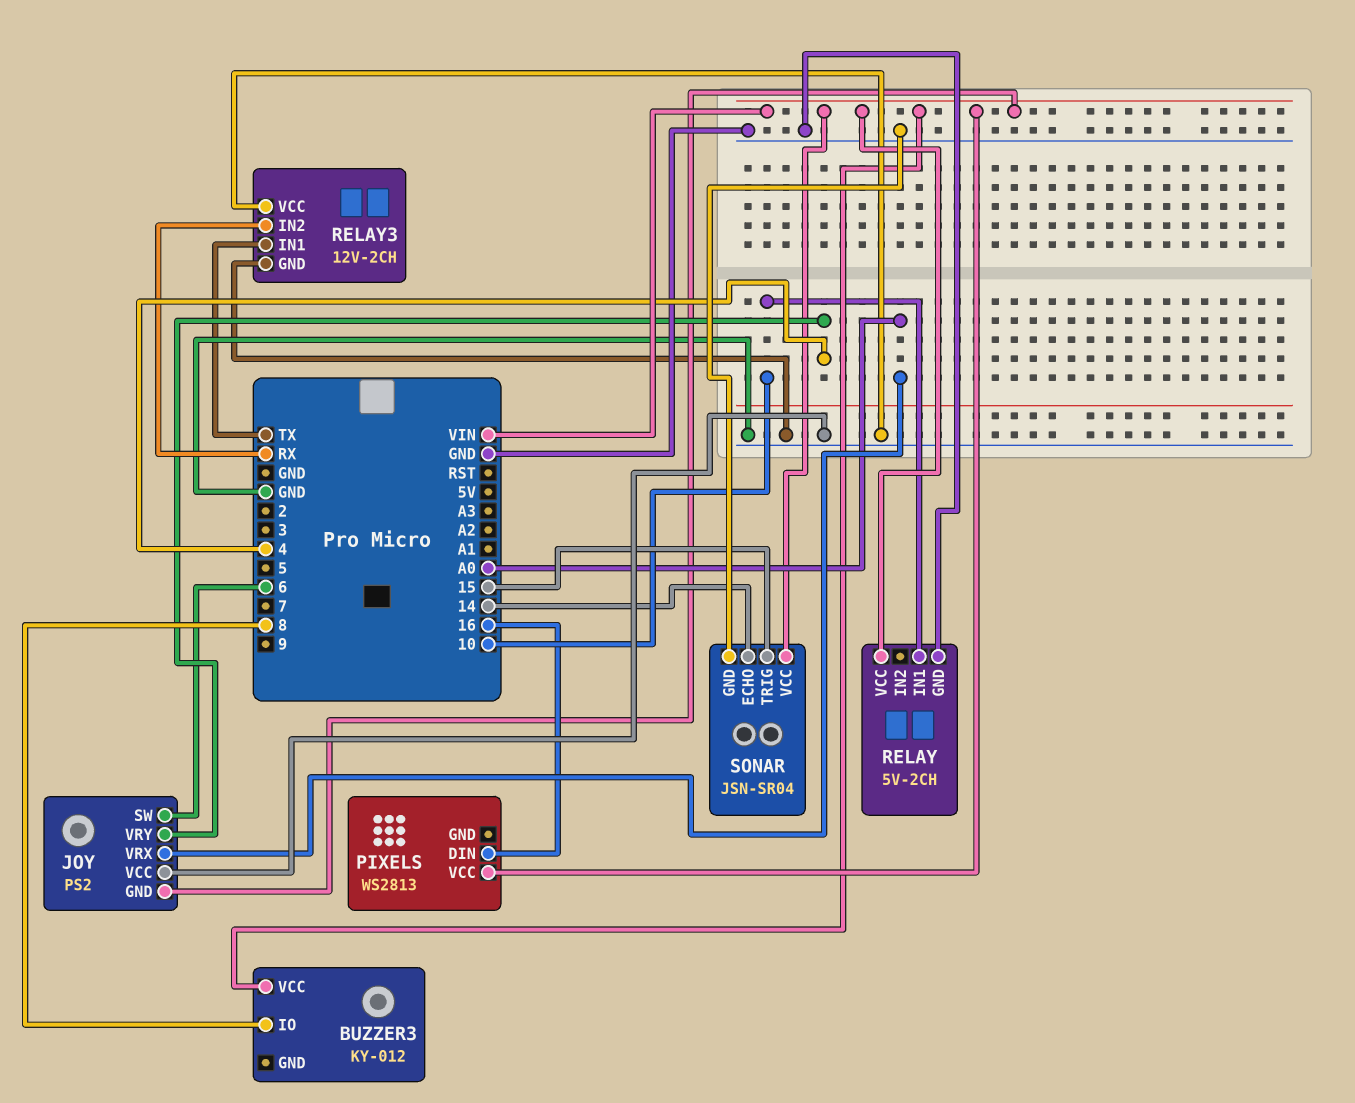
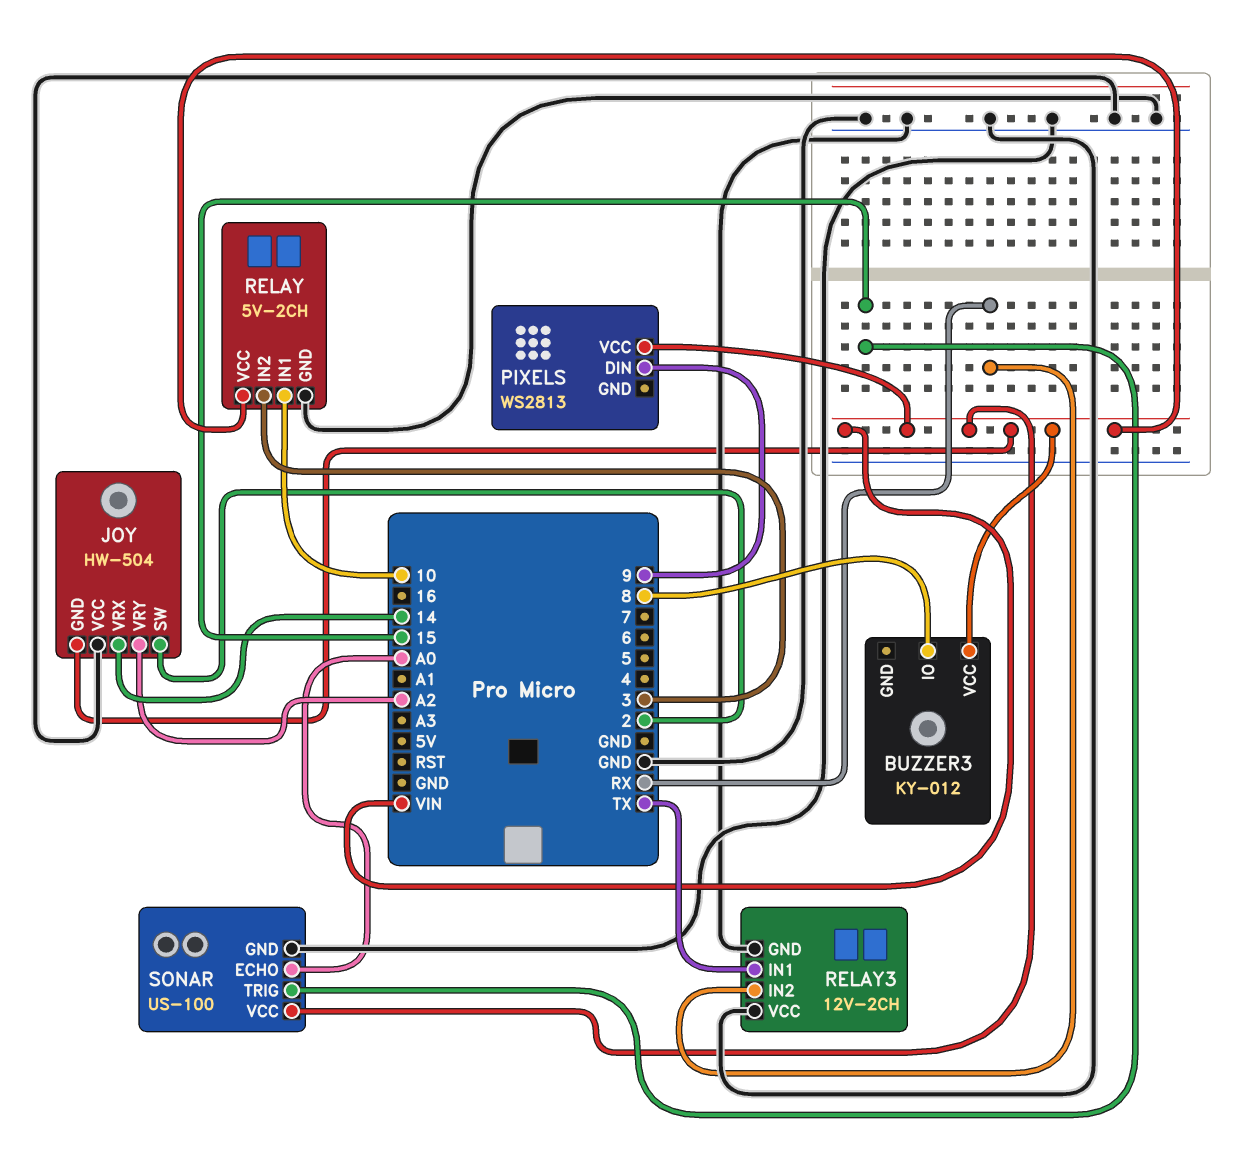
JOY: PS2 -> HW-504
JOY pin SW: 6 -> 2
JOY pin VRX: A0 -> 14
JOY pin VRY: 4 -> A2
PIXELS pin DIN: 16 -> 9
RELAY pin IN2: none -> 3
SONAR: JSN-SR04 -> US-100
SONAR pin ECHO: 14 -> A0

